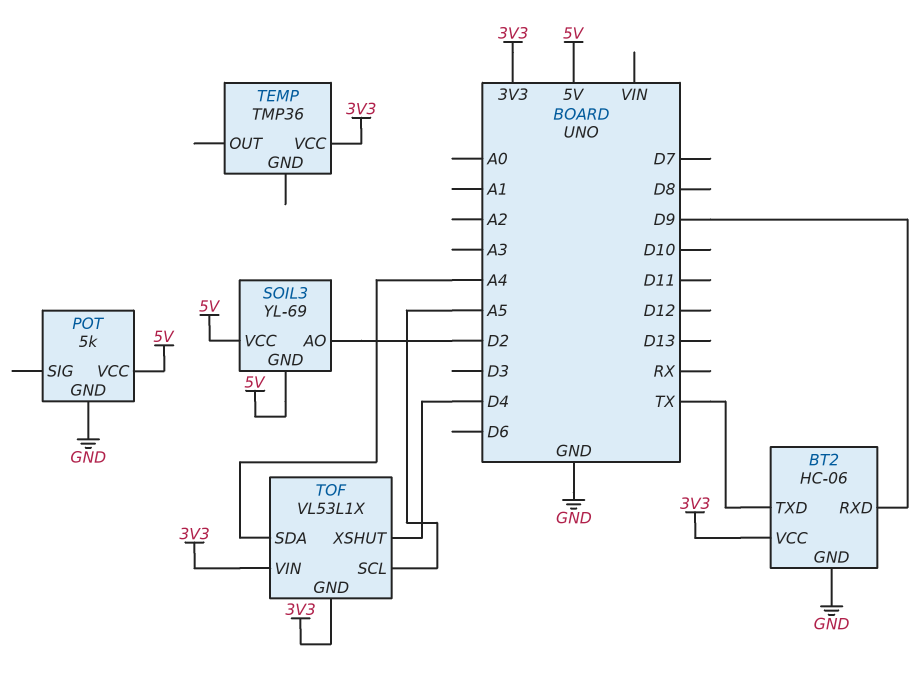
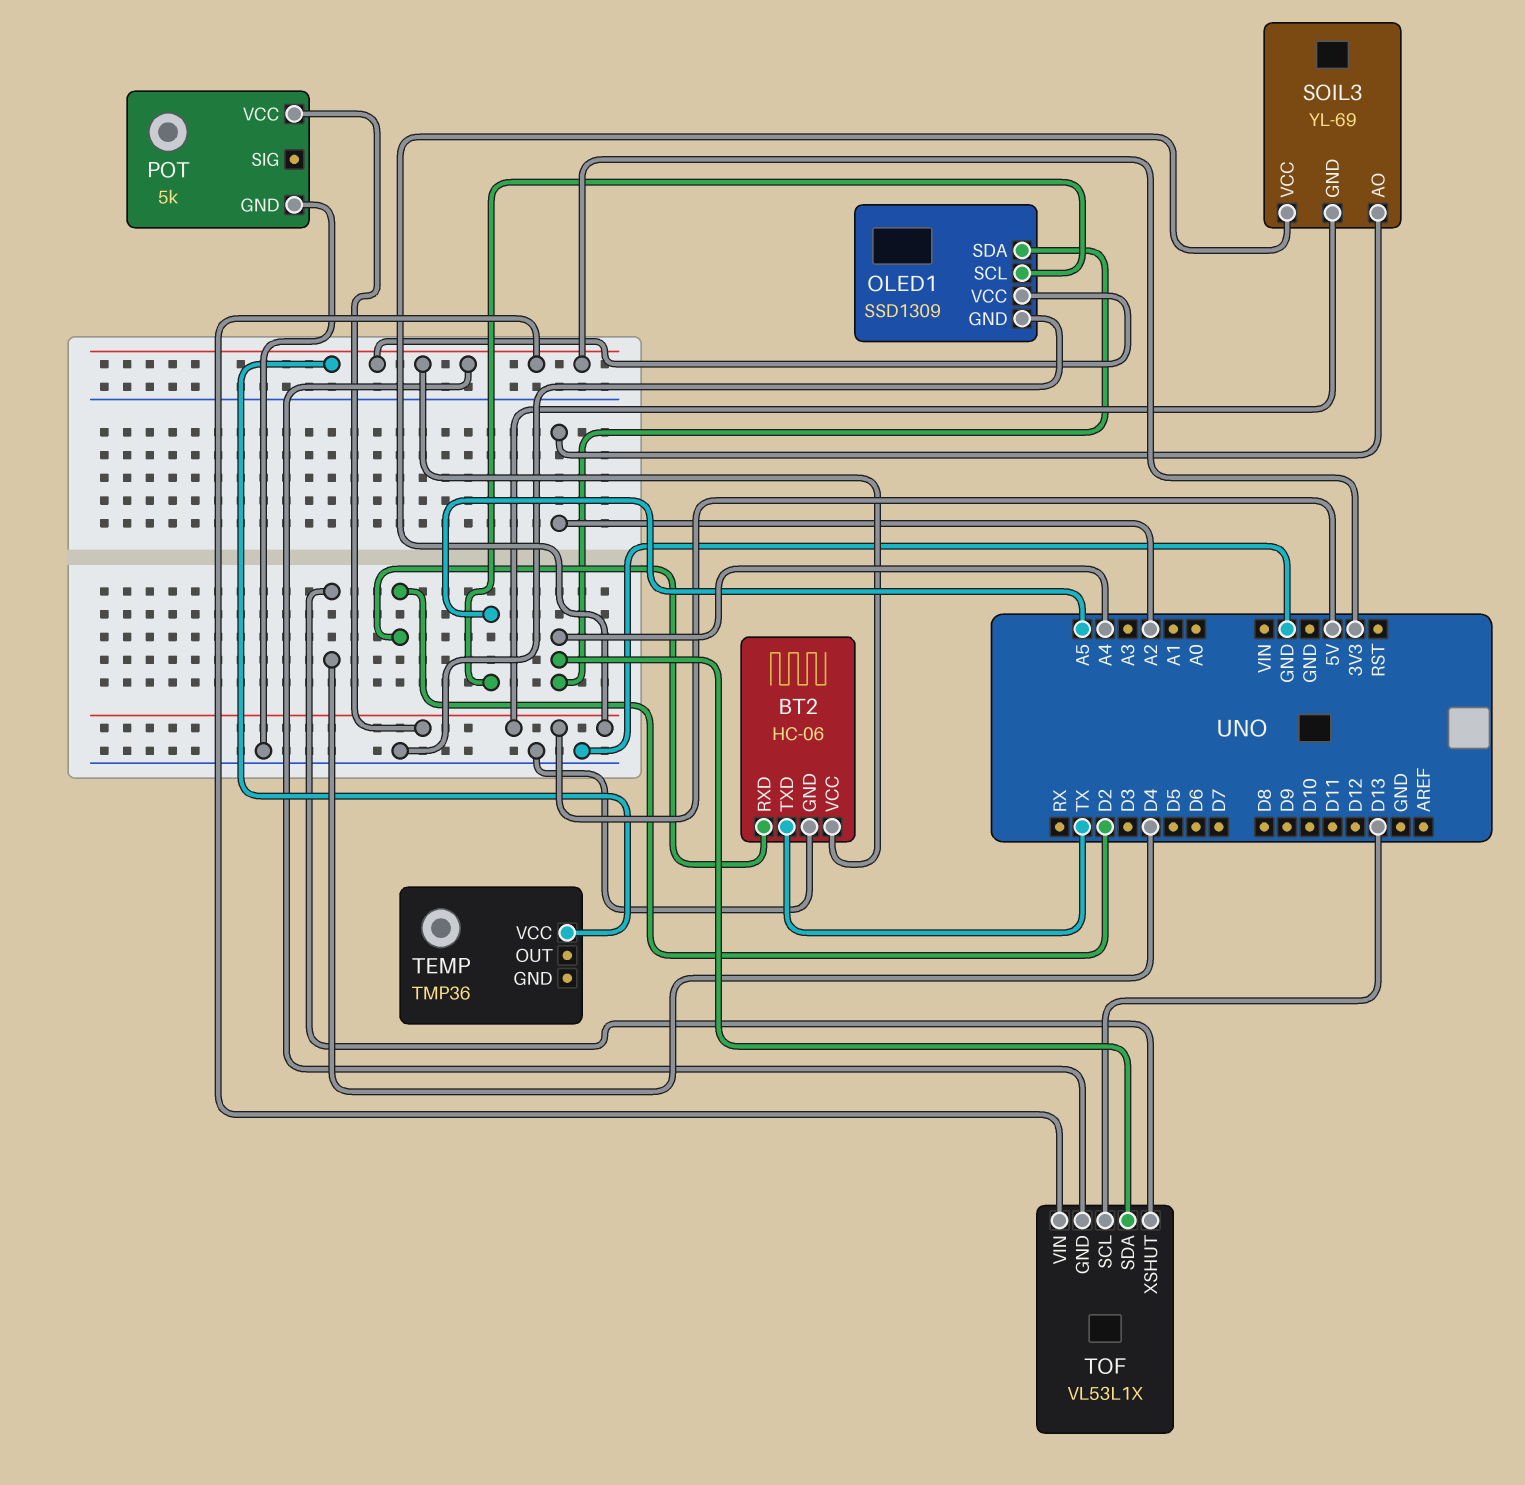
BT2 pin RXD: D9 -> D2
OLED1: none -> SSD1309
OLED1 pin GND: none -> GND
OLED1 pin SCL: none -> A5
OLED1 pin SDA: none -> A4
OLED1 pin VCC: none -> 3V3
SOIL3 pin AO: D2 -> A2
TOF pin SCL: A5 -> D13

